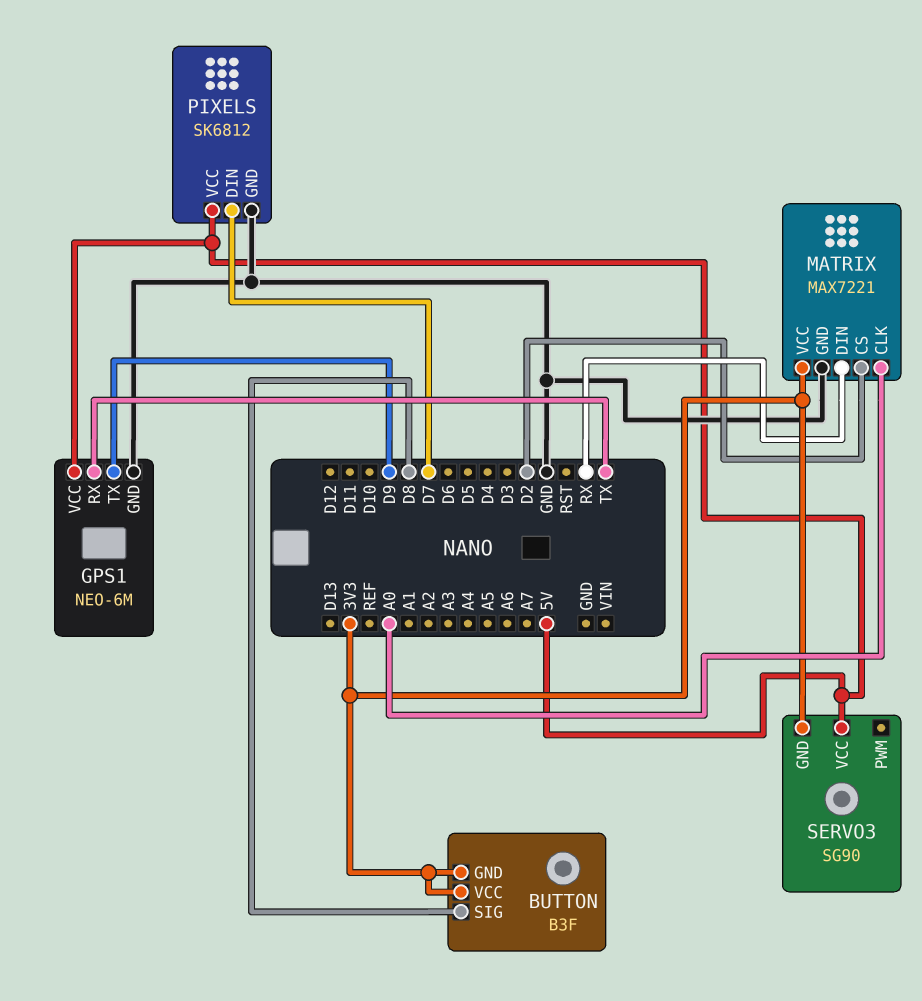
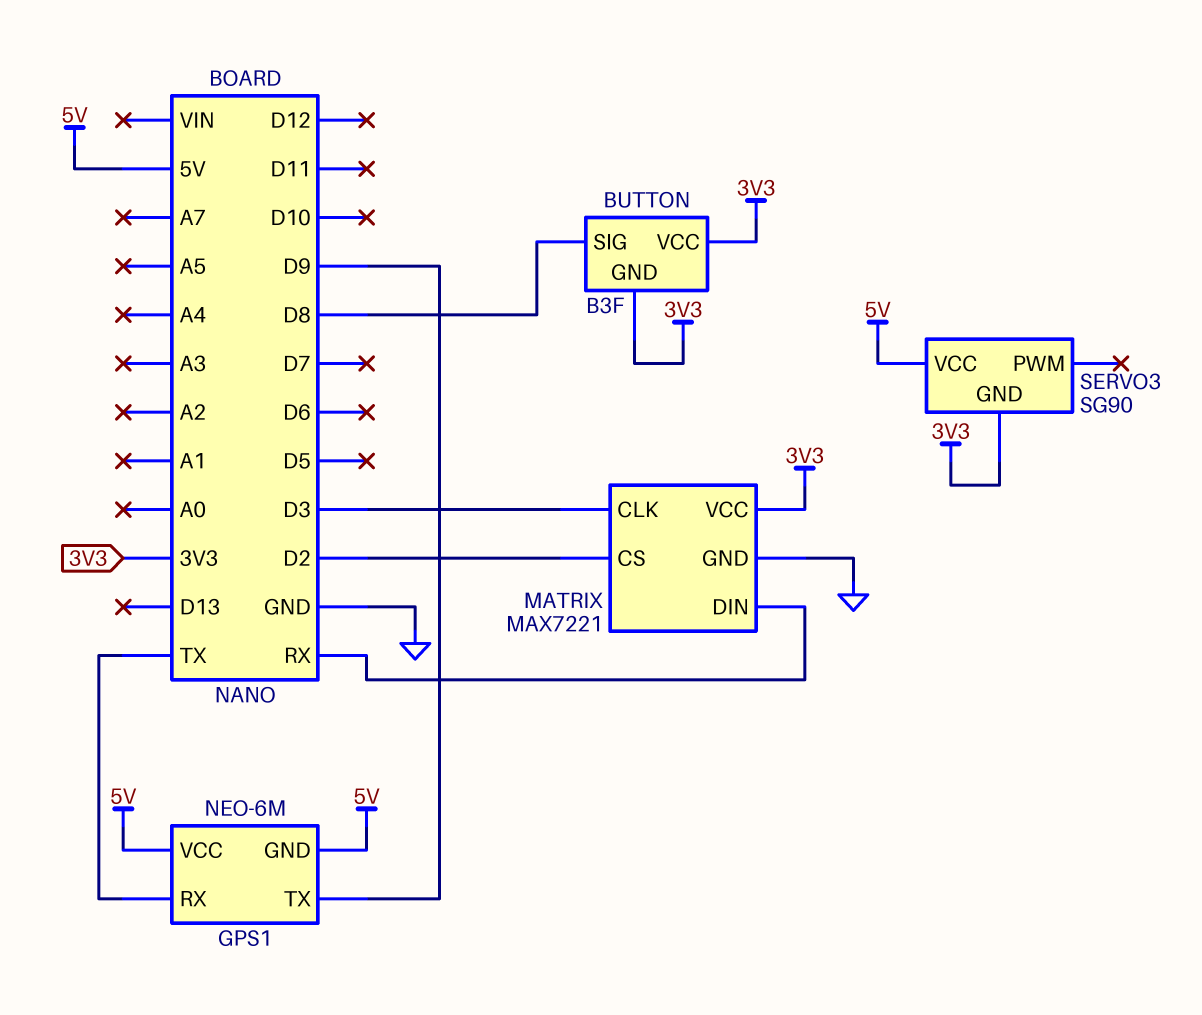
GPS1 pin GND: GND -> 5V
MATRIX pin CLK: A0 -> D3
PIXELS: SK6812 -> none
PIXELS pin DIN: D7 -> none
PIXELS pin GND: GND -> none
PIXELS pin VCC: 5V -> none

